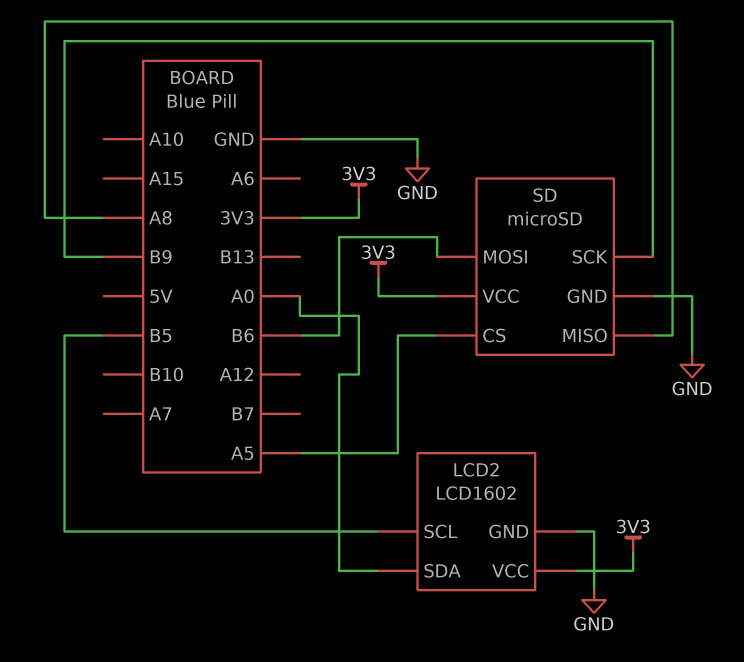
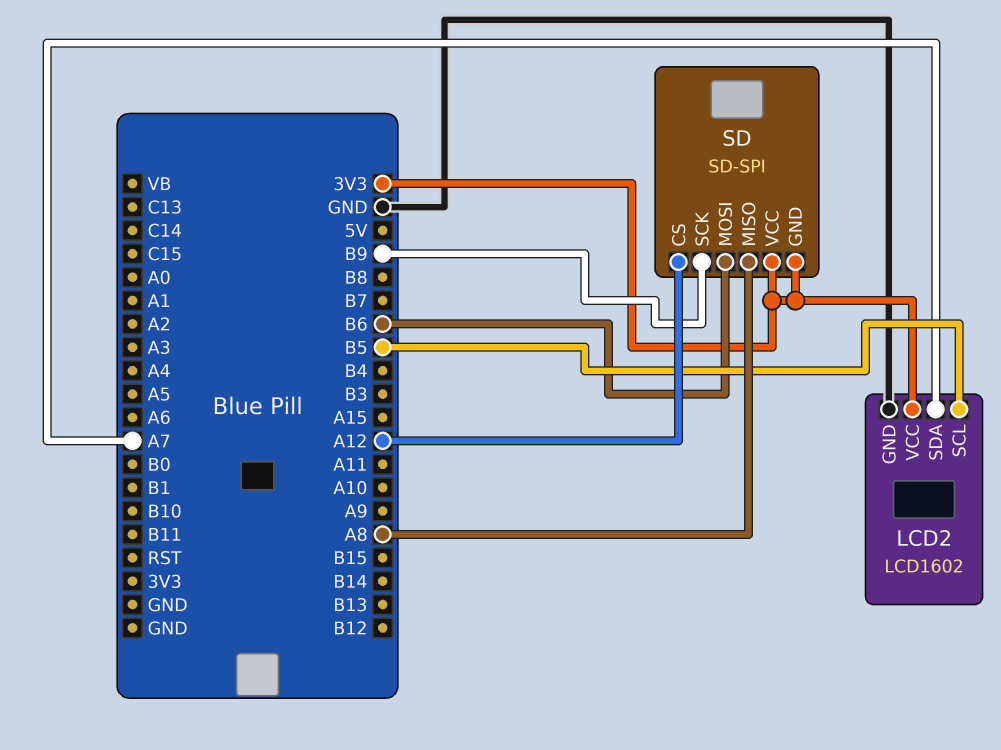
LCD2 pin SDA: A0 -> A7
SD: microSD -> SD-SPI
SD pin CS: A5 -> A12
SD pin GND: GND -> 3V3

